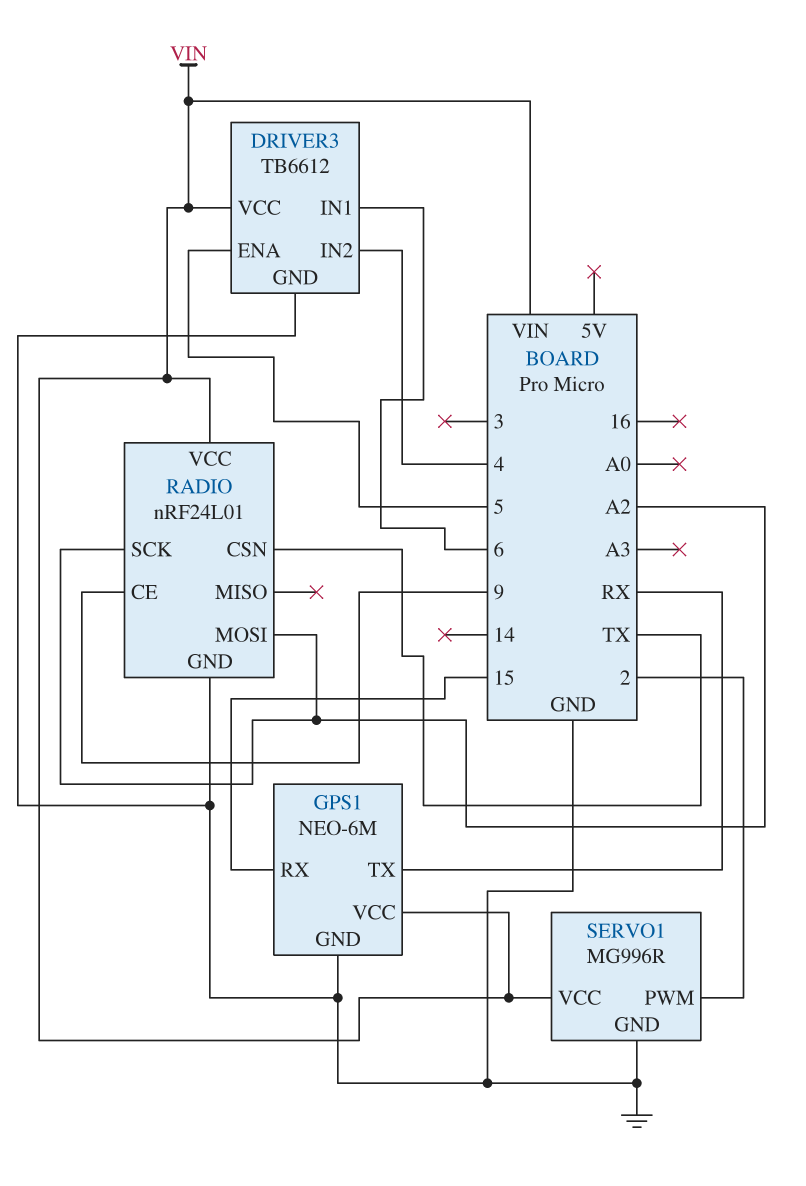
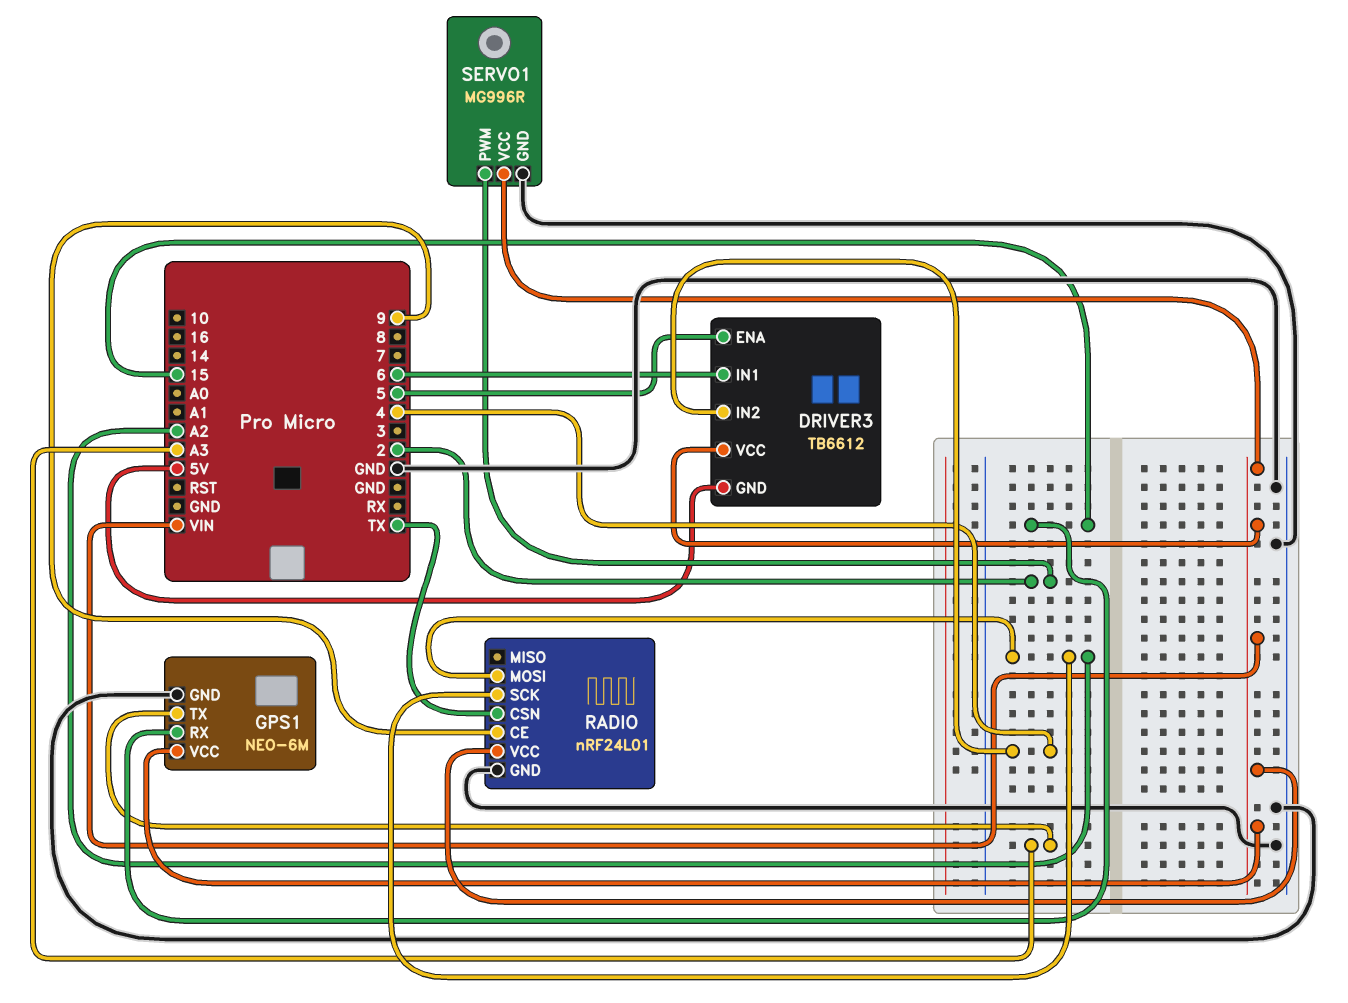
DRIVER3 pin GND: GND -> 5V
GPS1 pin TX: RX -> A3

